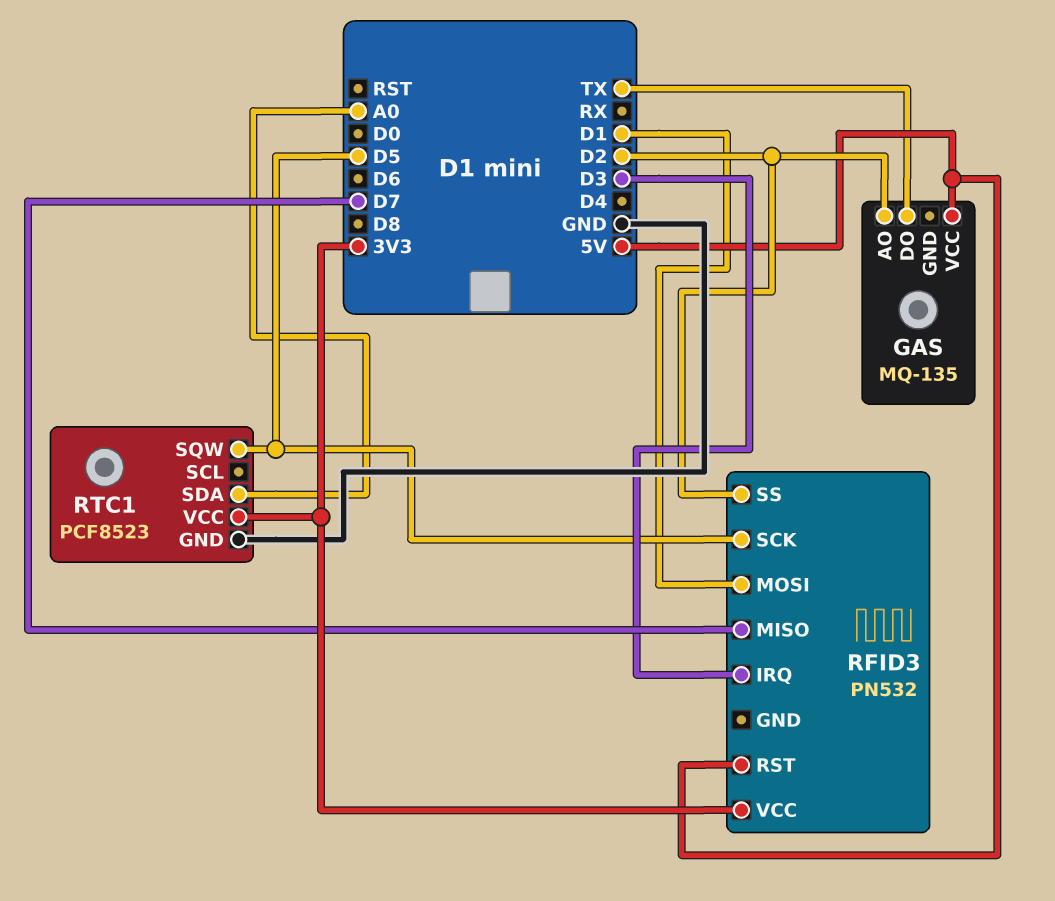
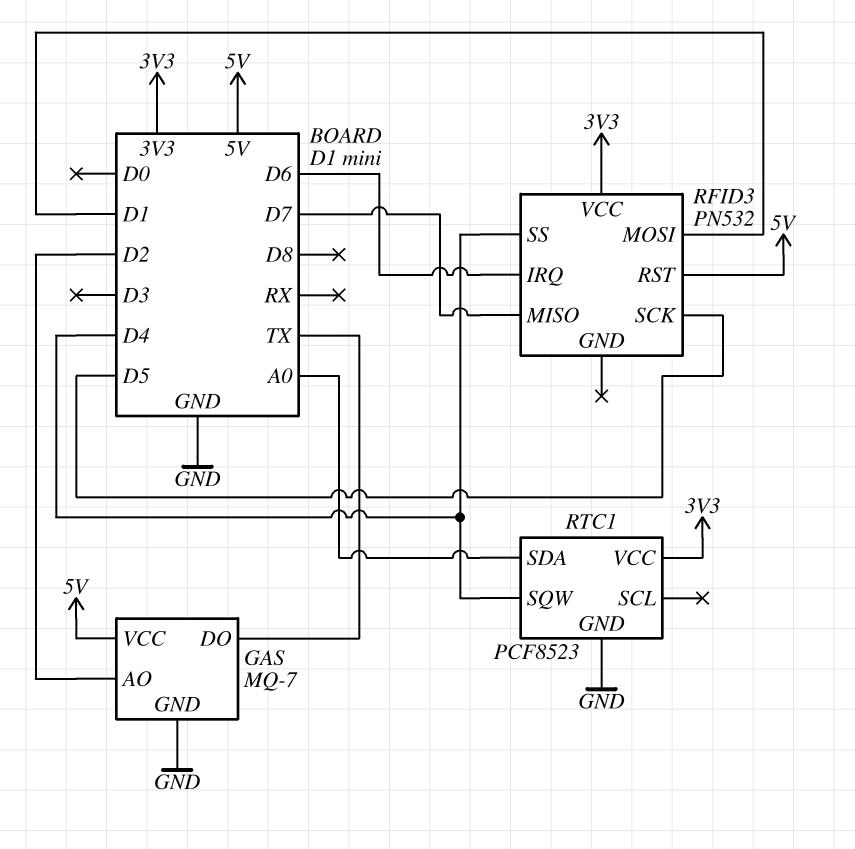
GAS: MQ-135 -> MQ-7
GAS pin GND: none -> GND
RFID3 pin IRQ: D3 -> D6
RFID3 pin SS: D2 -> D4
RTC1 pin SQW: D5 -> D4

